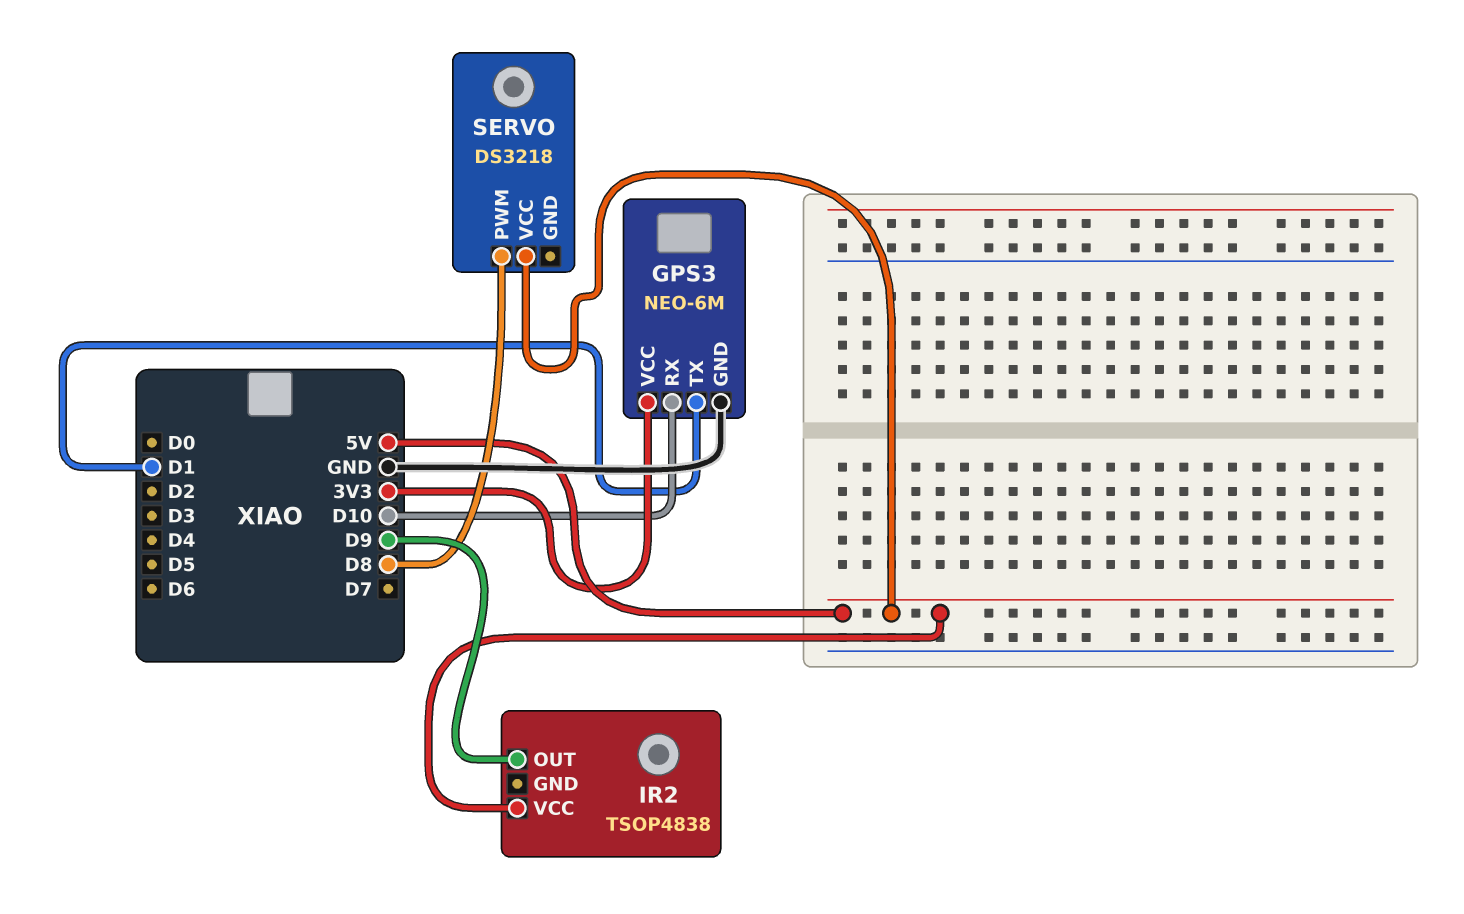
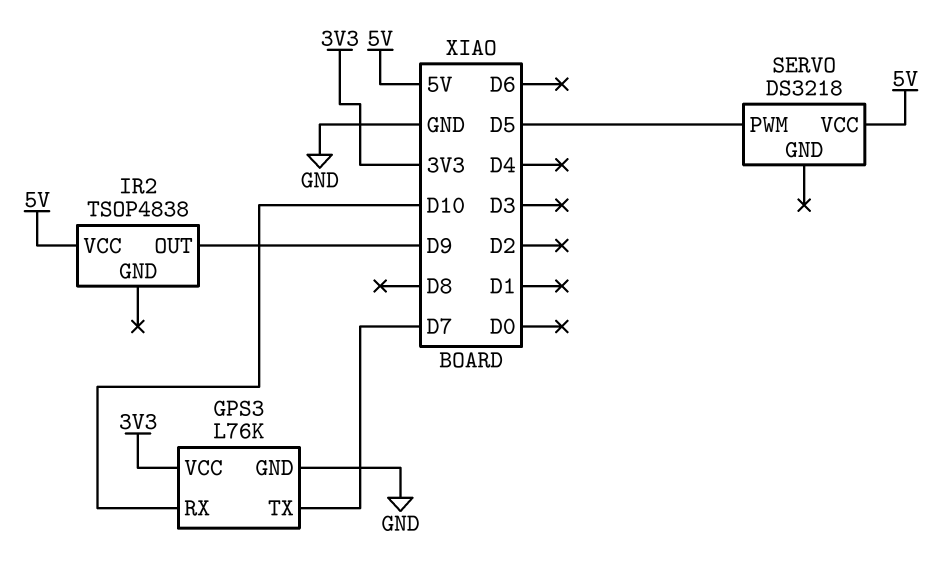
GPS3: NEO-6M -> L76K
GPS3 pin TX: D1 -> D7
SERVO pin PWM: D8 -> D5

